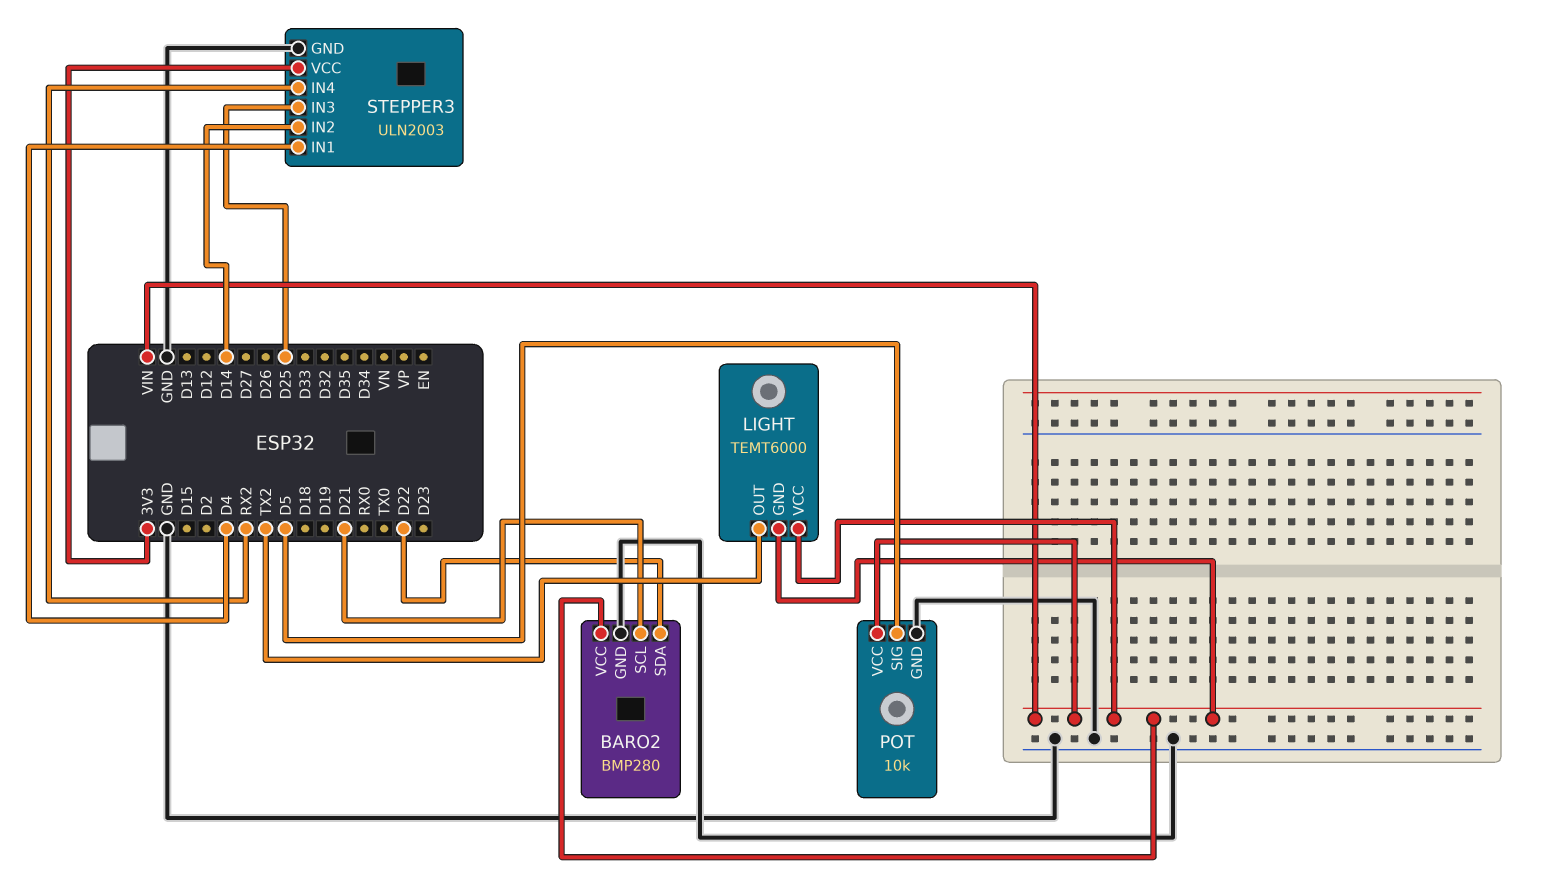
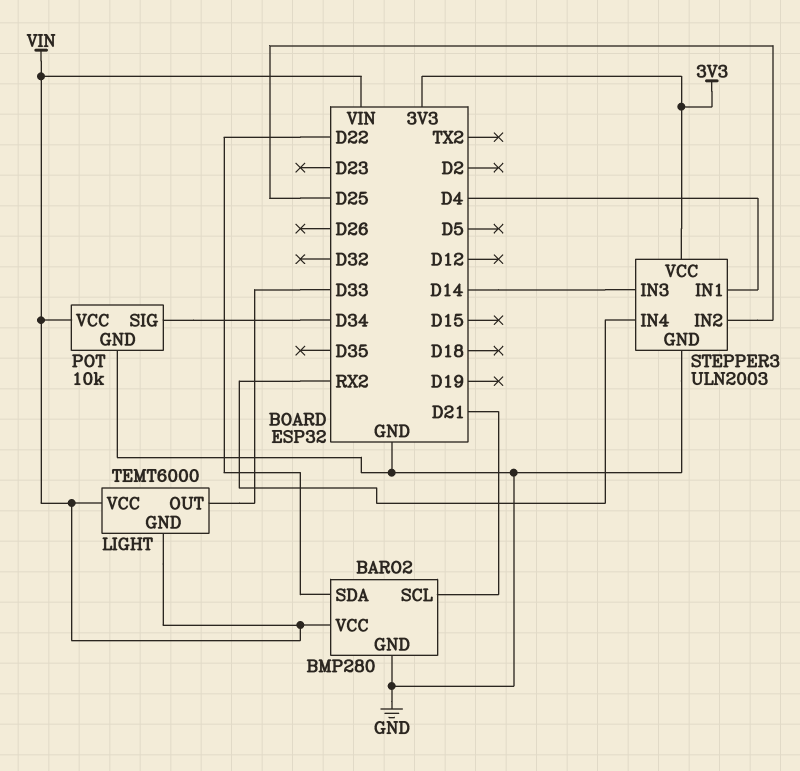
LIGHT pin OUT: TX2 -> D33
POT pin SIG: D5 -> D34
STEPPER3 pin IN2: D14 -> D25
STEPPER3 pin IN3: D25 -> D14

